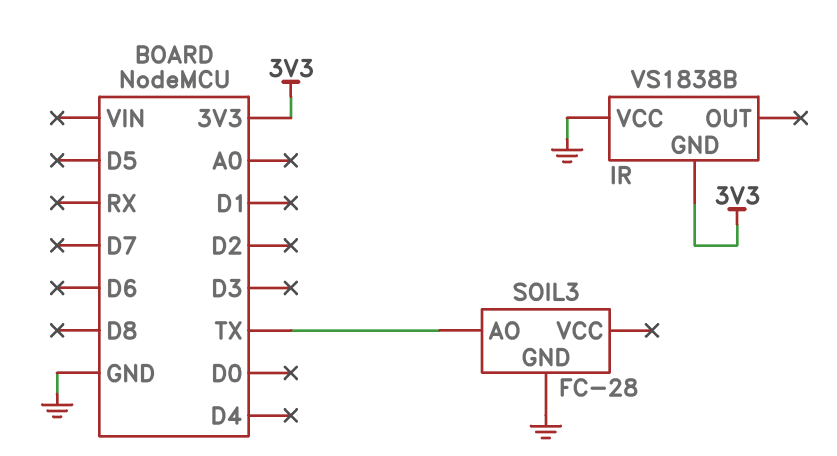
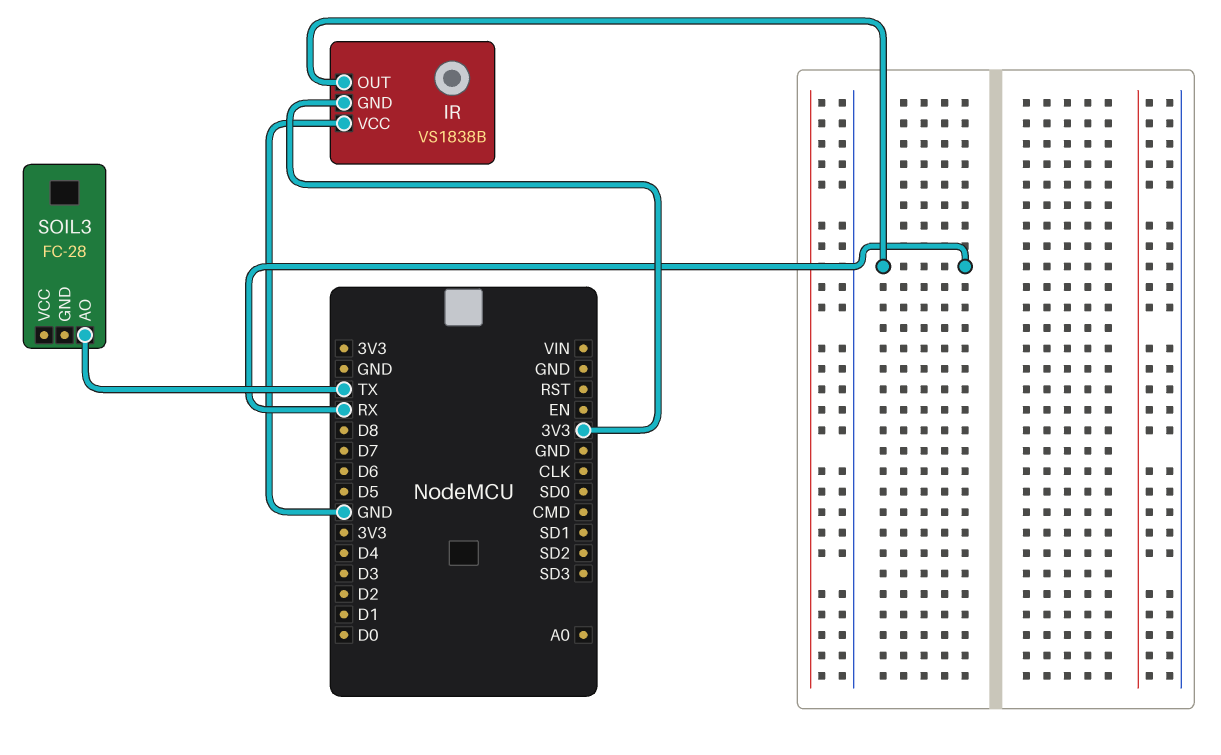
IR pin OUT: none -> RX
SOIL3 pin GND: GND -> none

